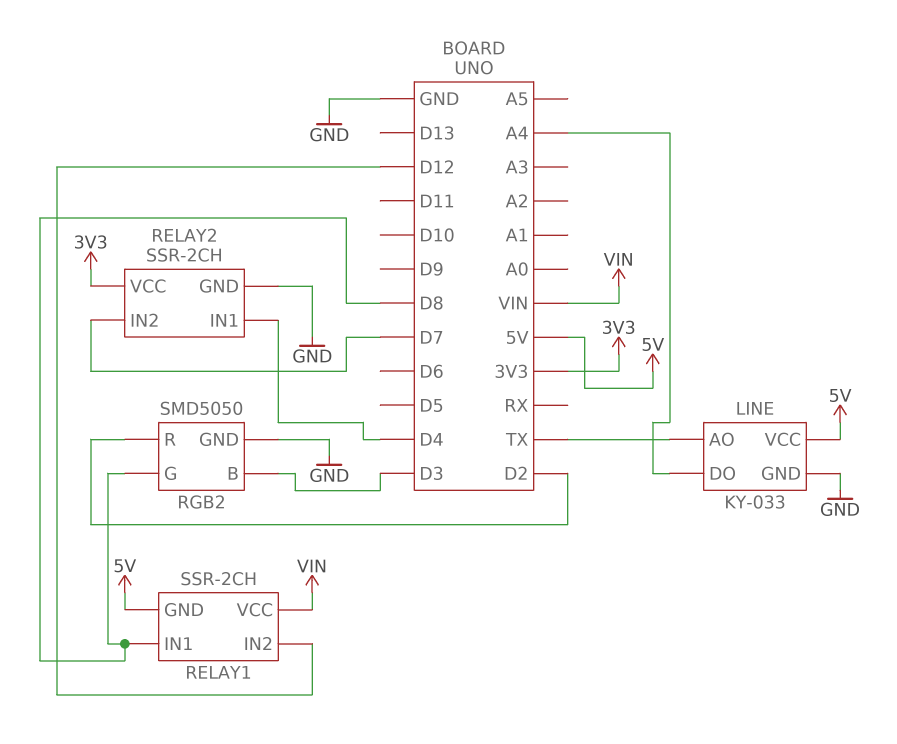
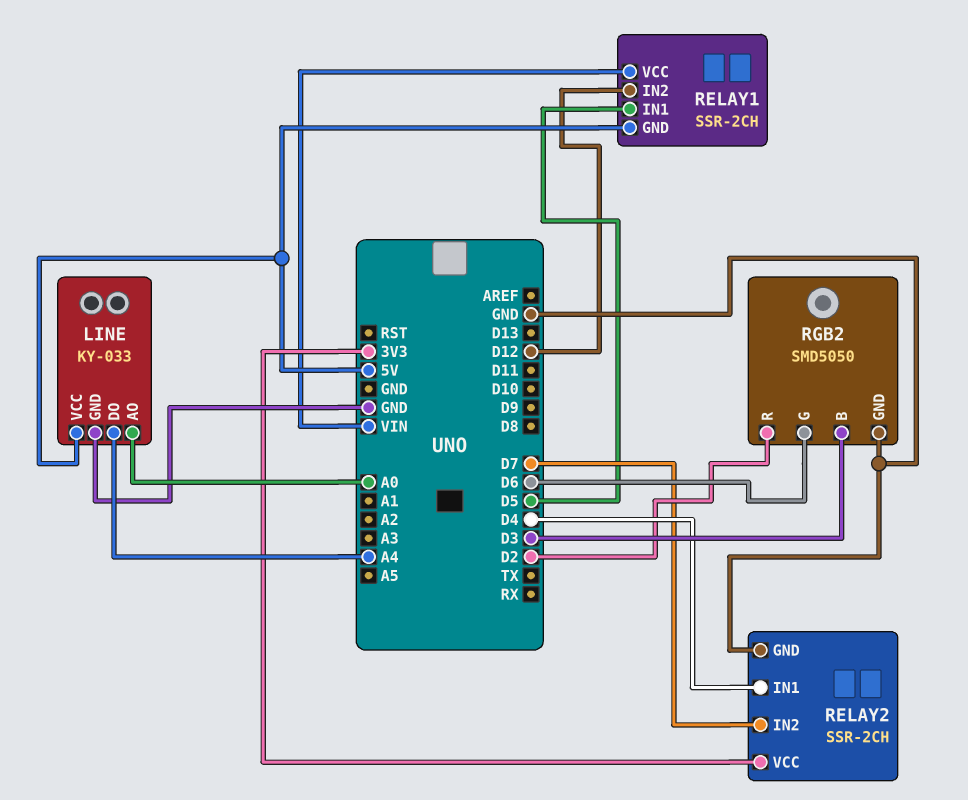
LINE pin AO: TX -> A0
RELAY1 pin IN1: D8 -> D5
RGB2 pin G: D8 -> D6

